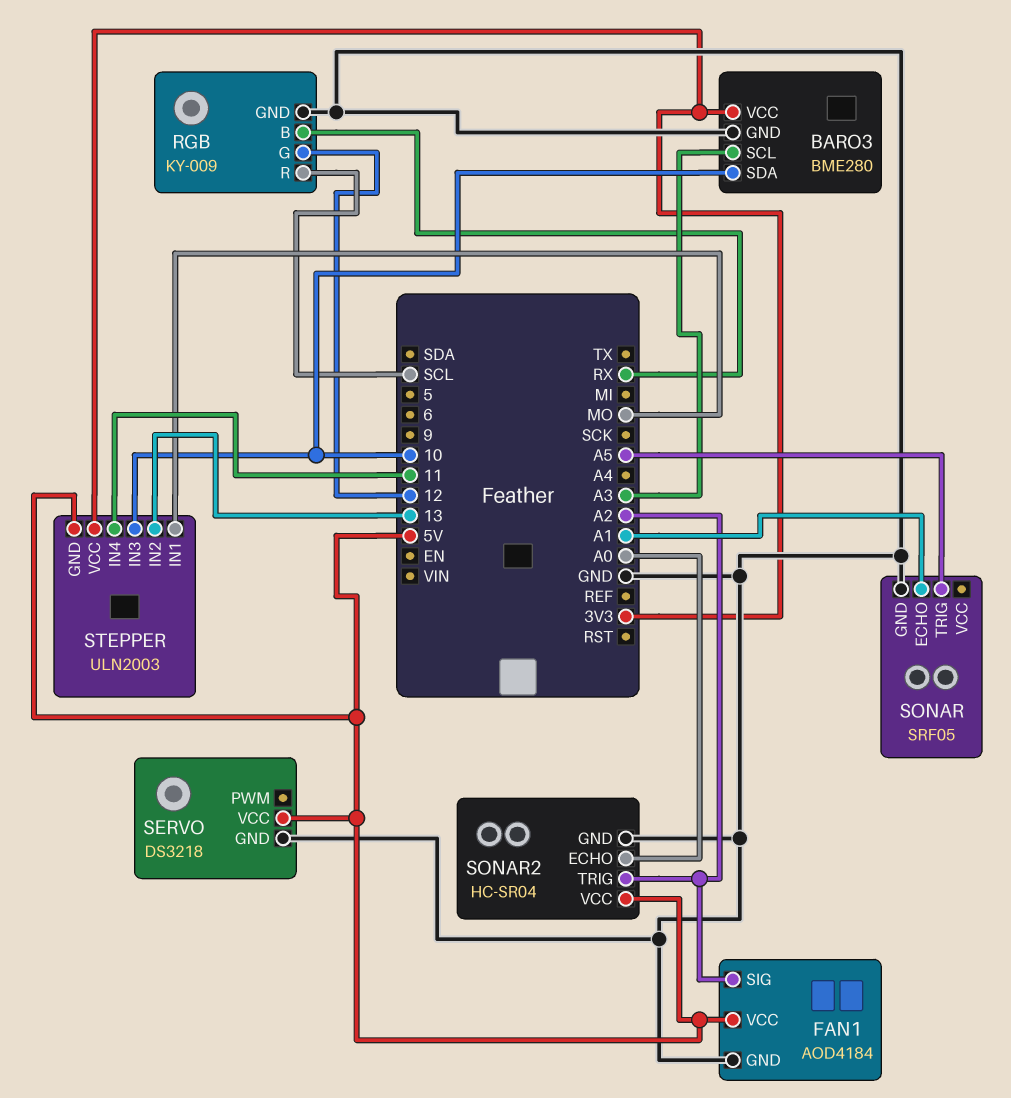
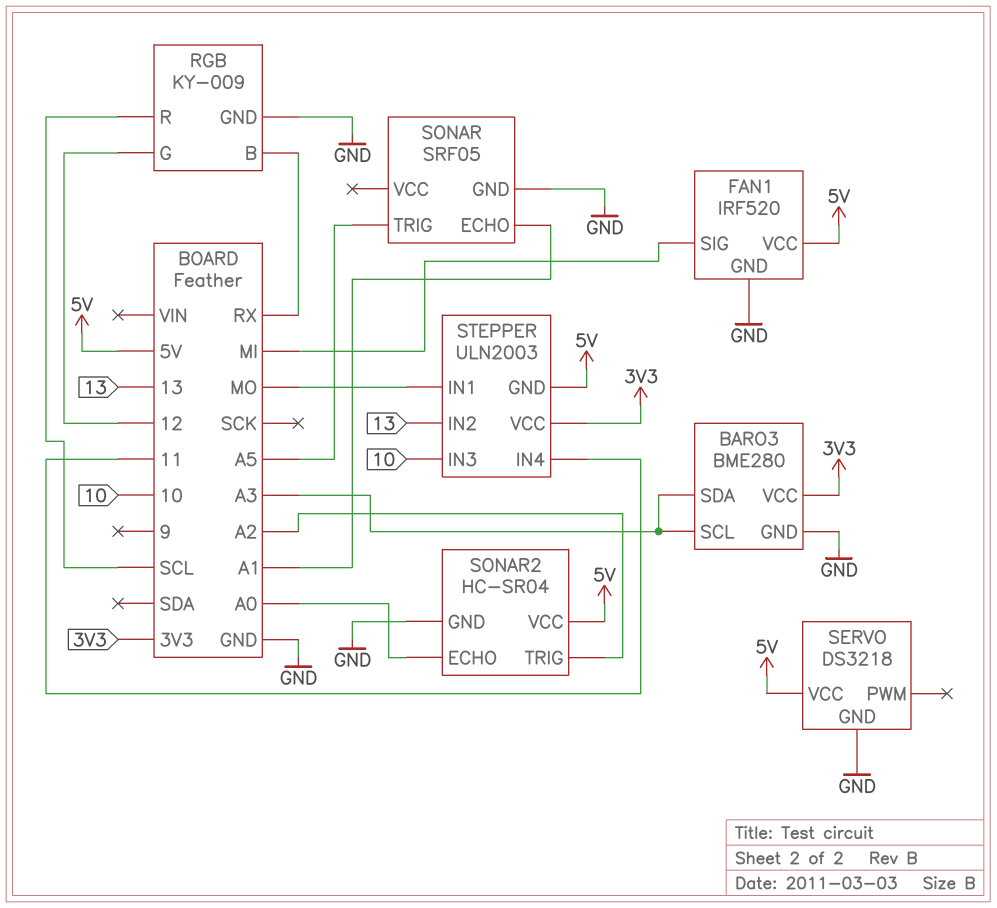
BARO3 pin SDA: 10 -> A3
FAN1: AOD4184 -> IRF520
FAN1 pin SIG: A2 -> MI

